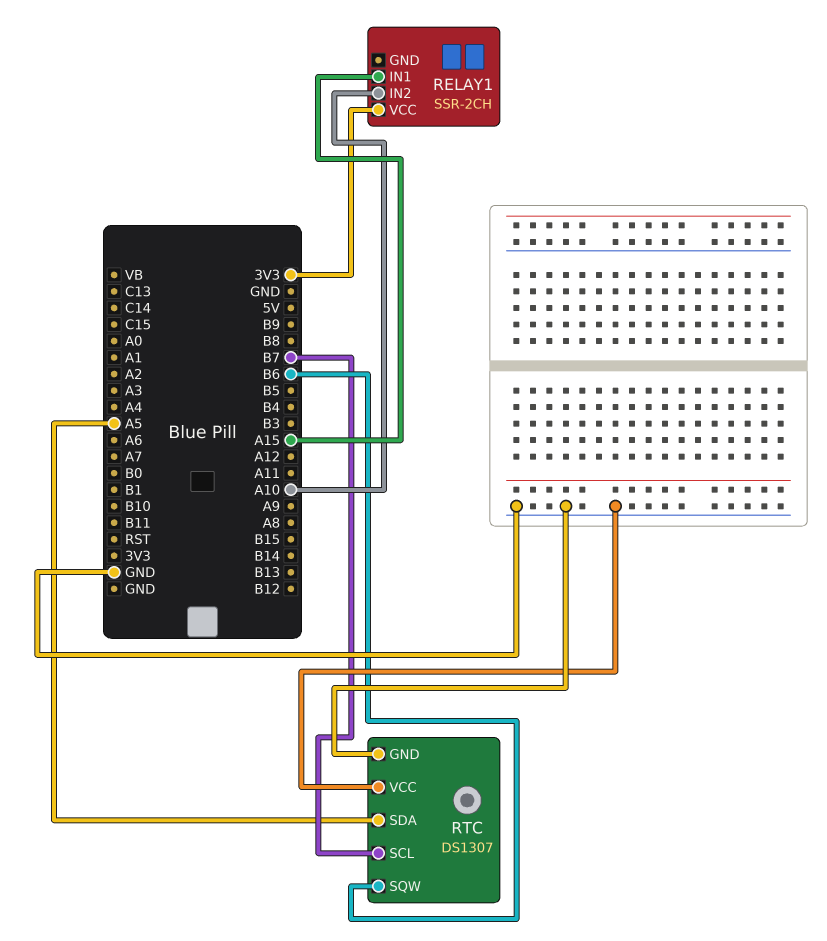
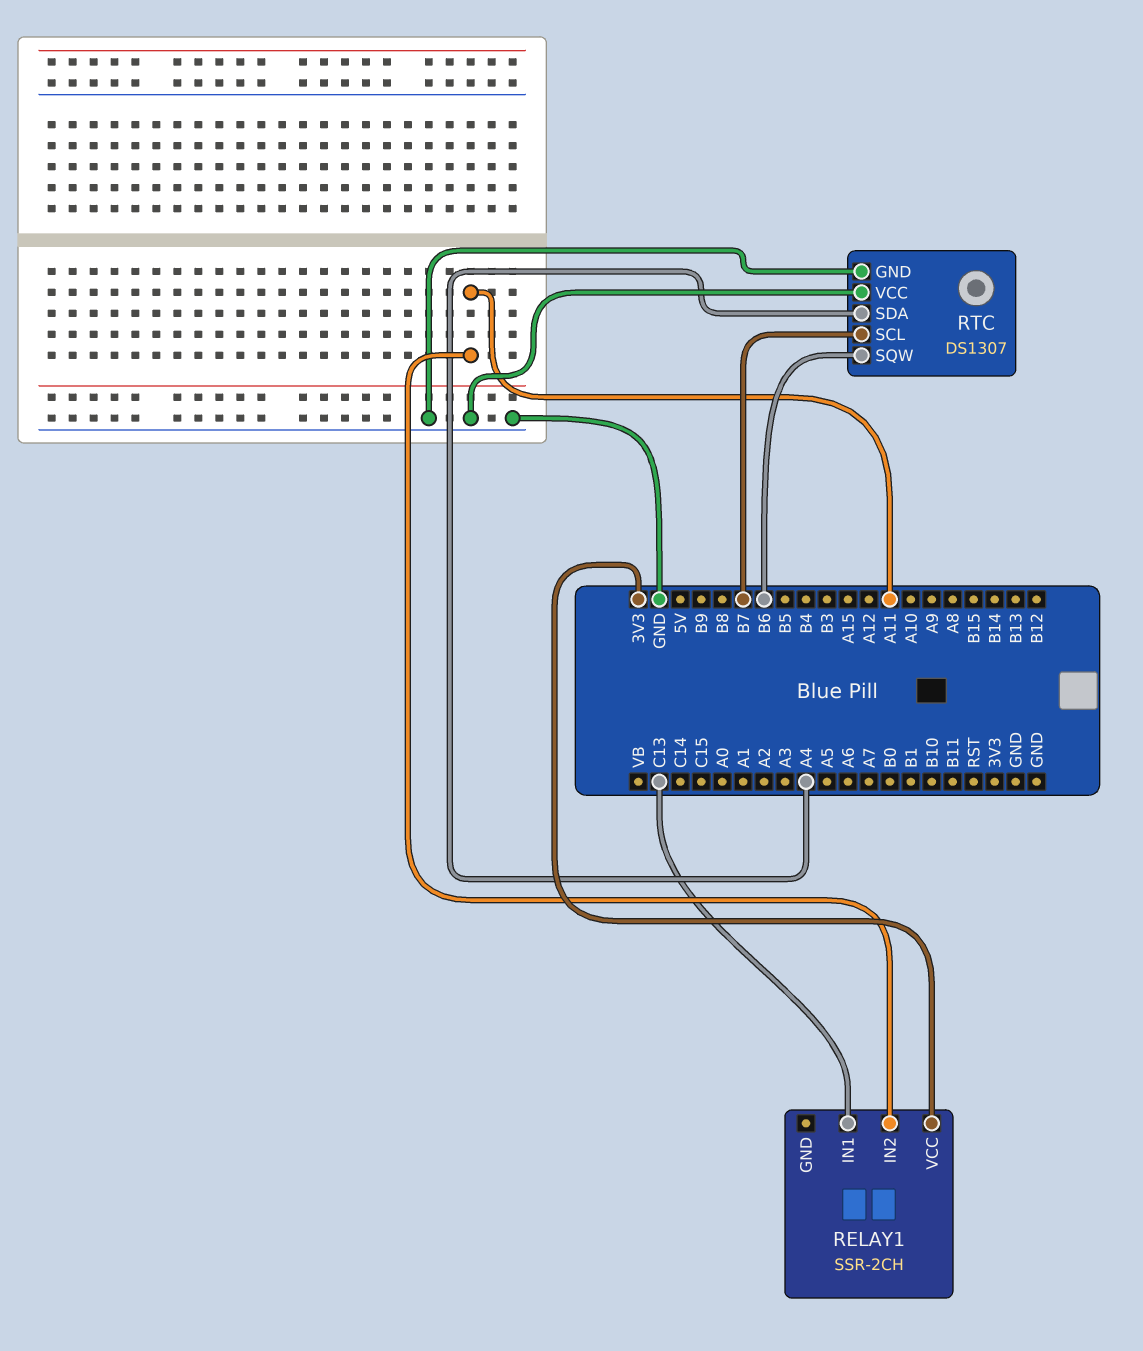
RELAY1 pin IN1: A15 -> C13
RELAY1 pin IN2: A10 -> A11
RTC pin SDA: A5 -> A4

